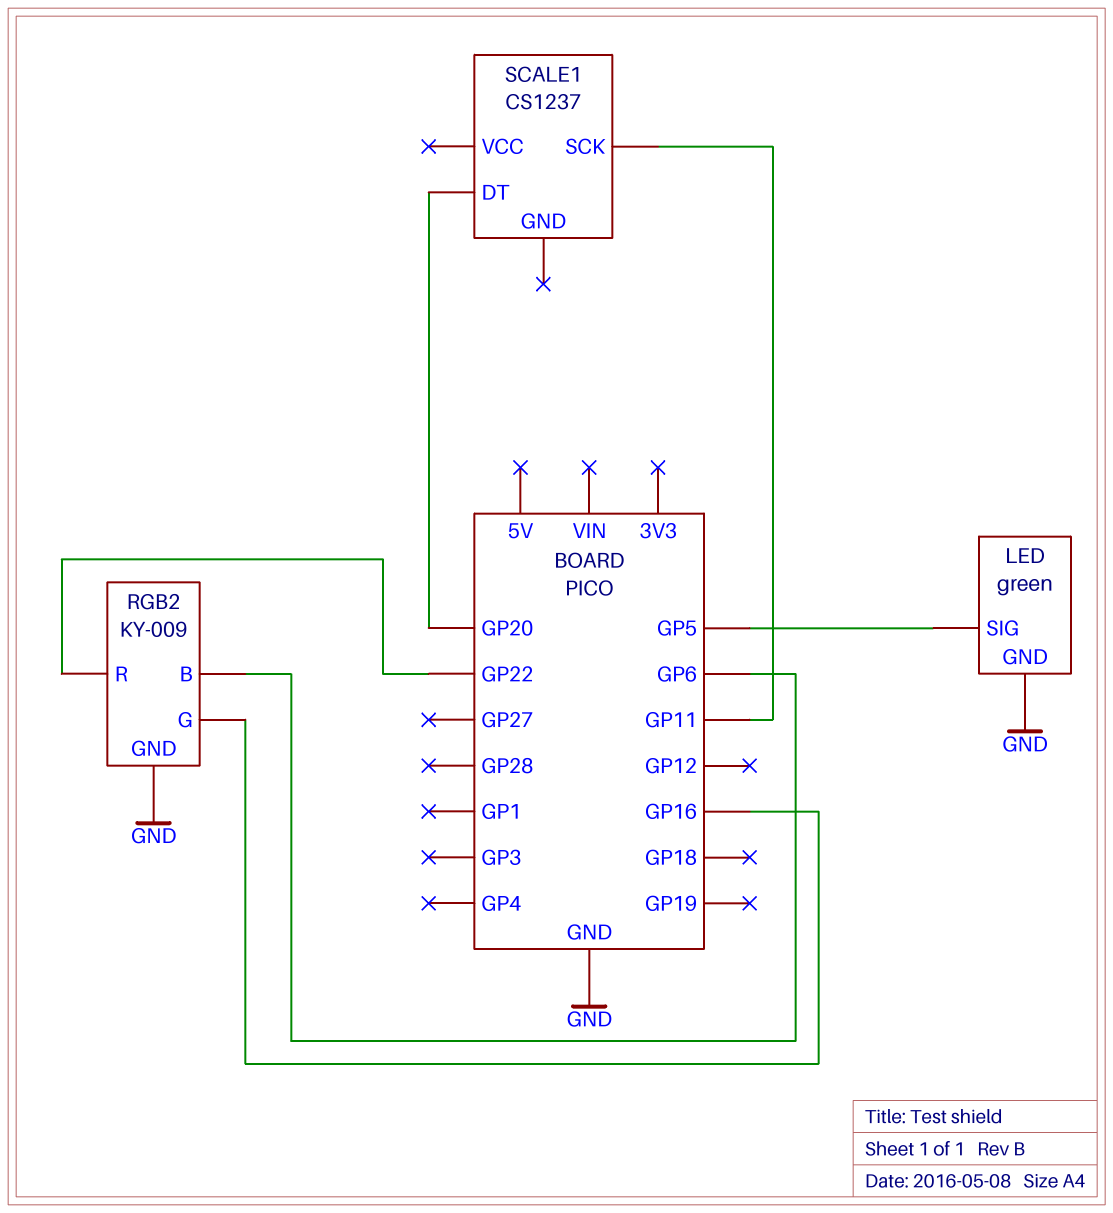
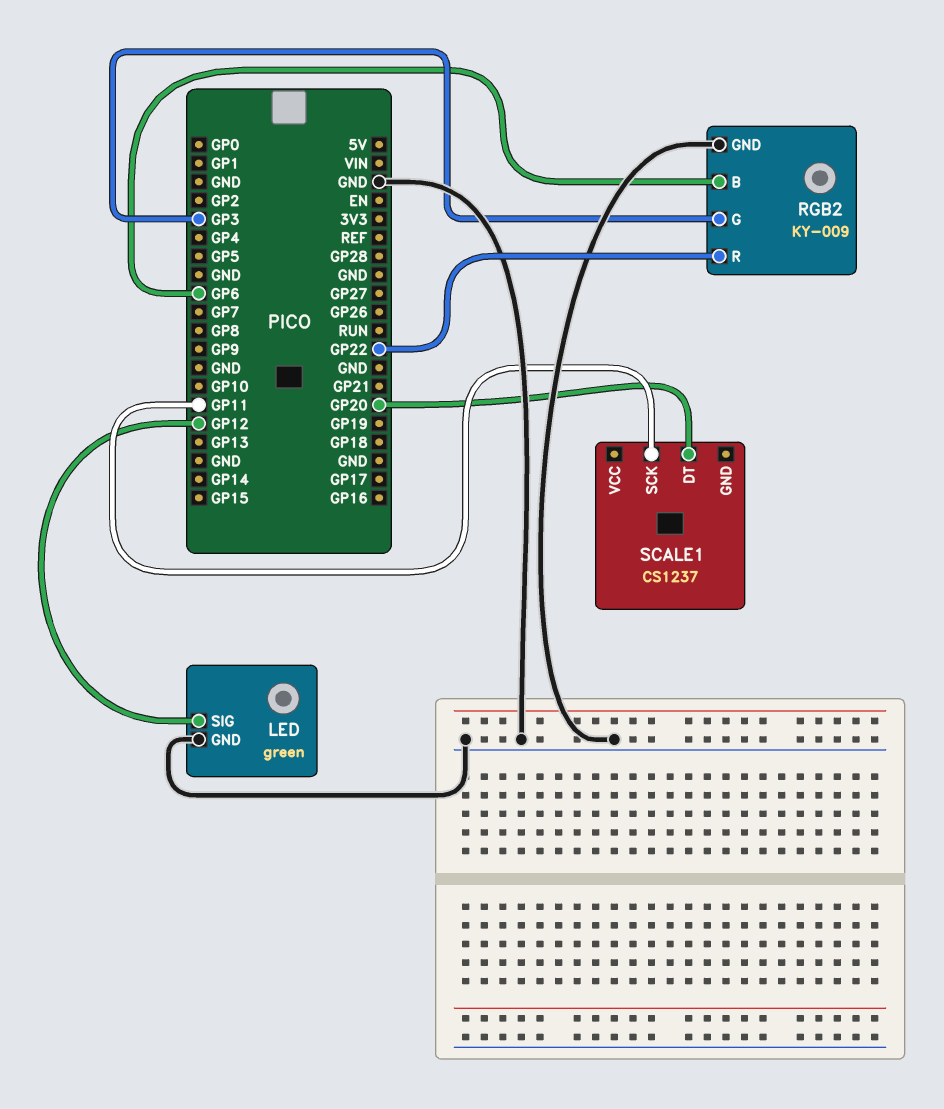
LED pin SIG: GP5 -> GP12
RGB2 pin G: GP16 -> GP3

